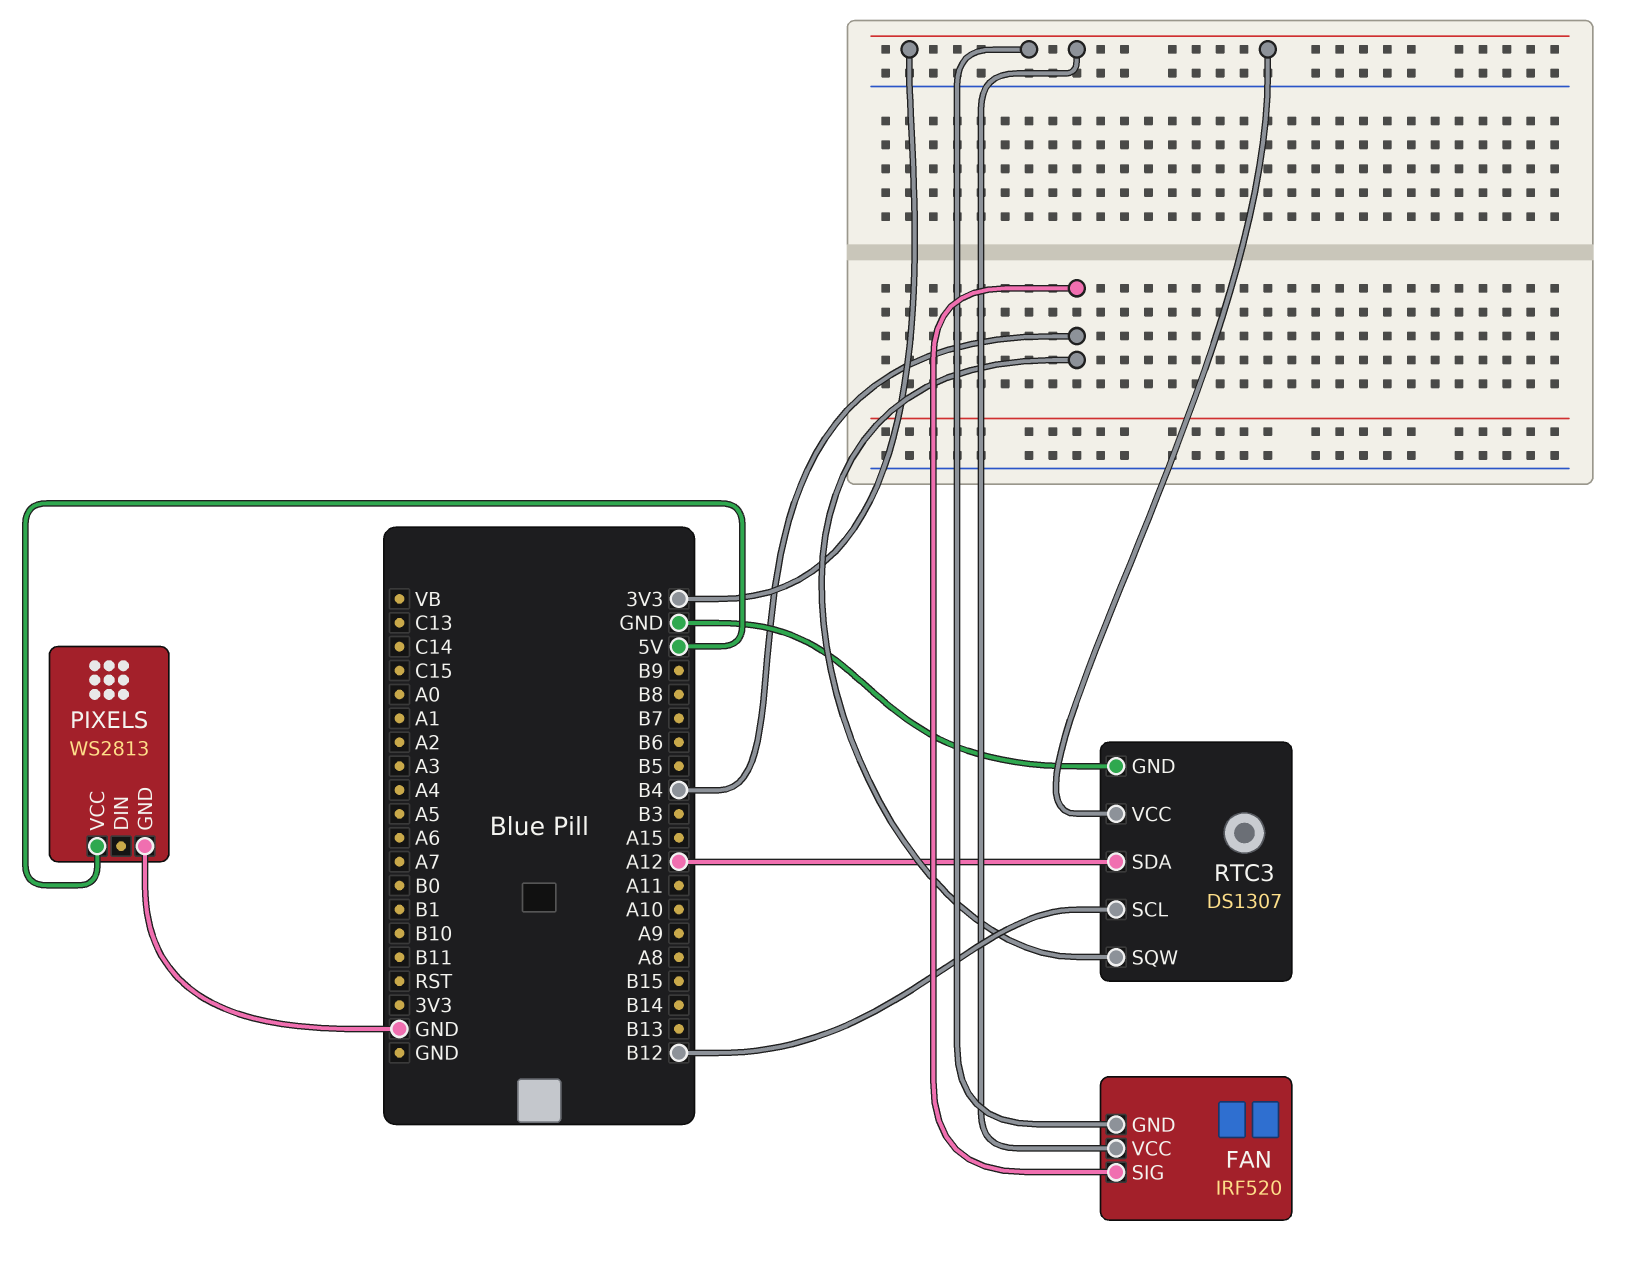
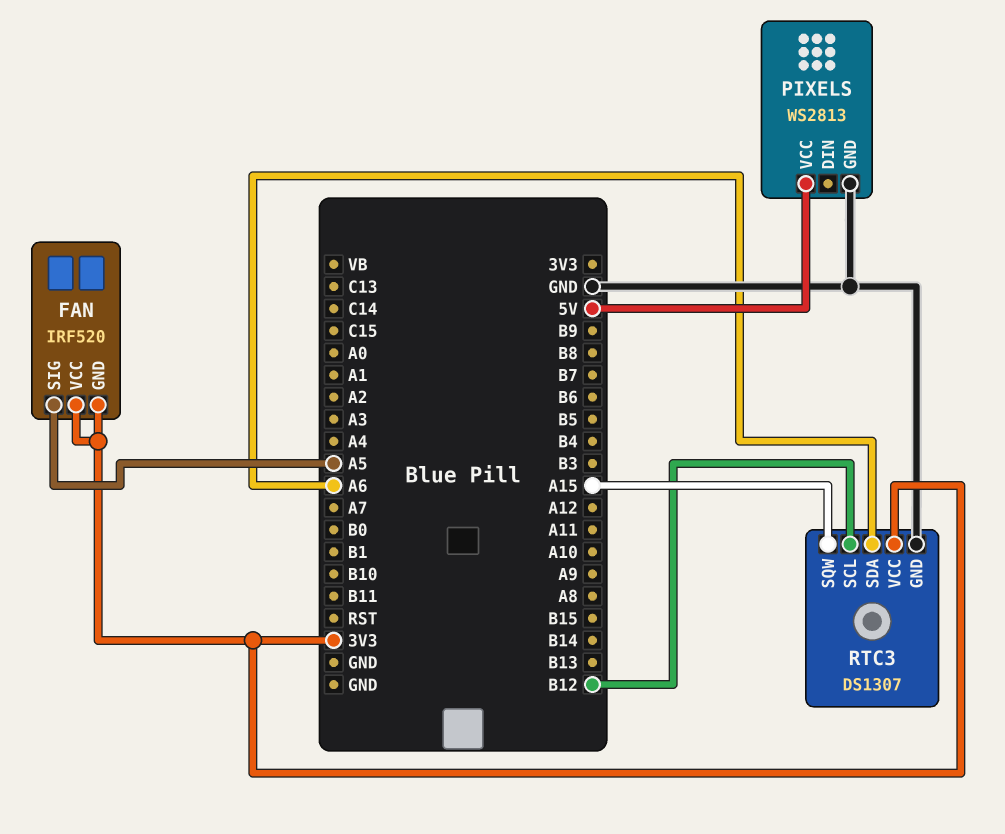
FAN pin SIG: B4 -> A5
RTC3 pin SDA: A12 -> A6
RTC3 pin SQW: B4 -> A15

